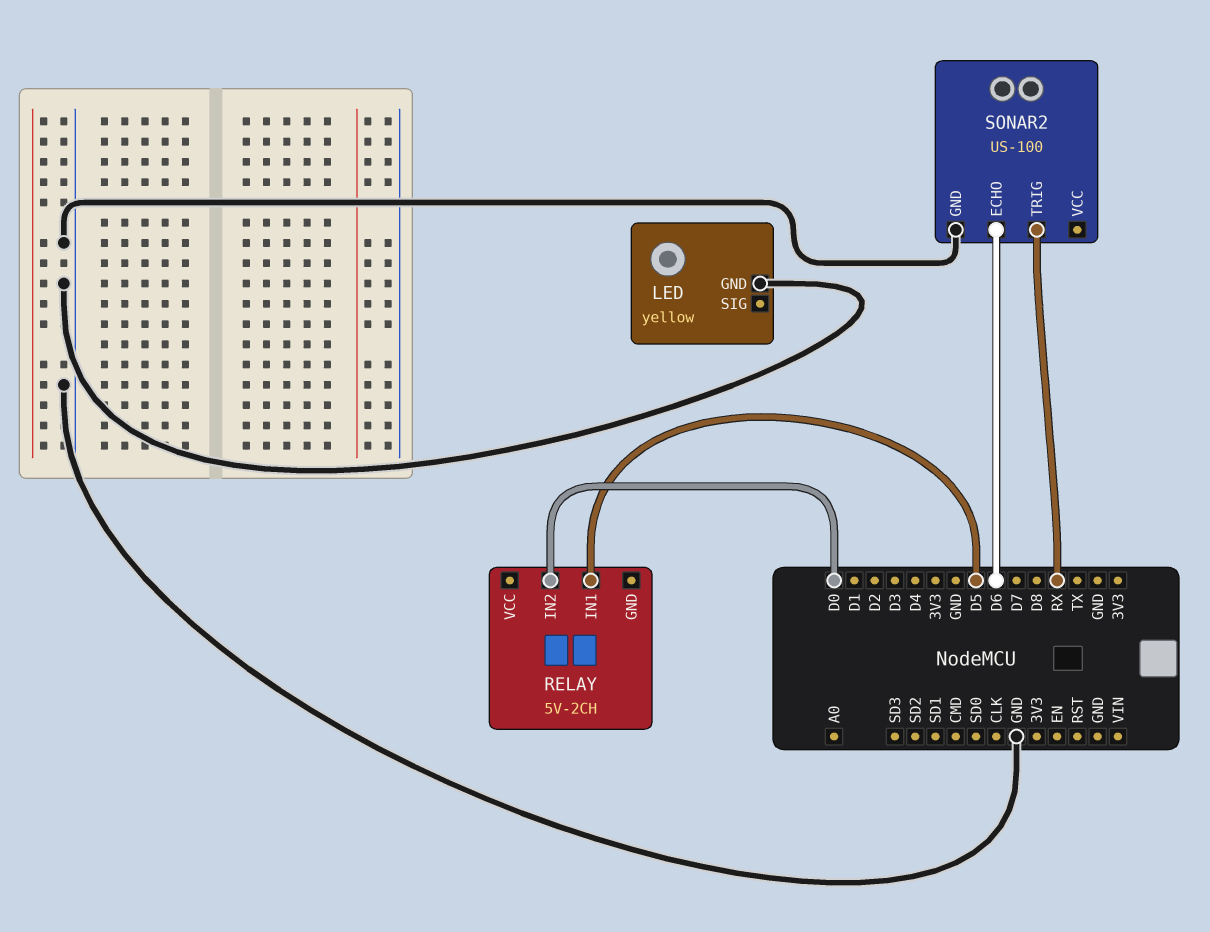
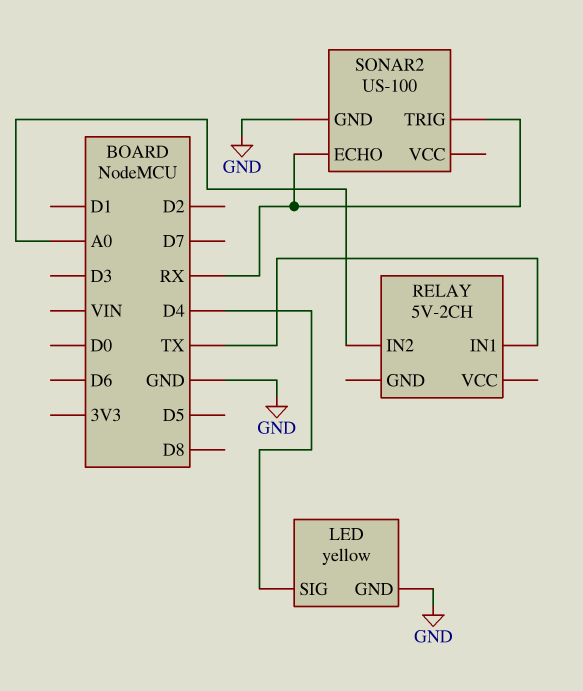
LED pin SIG: none -> D4
RELAY pin IN1: D5 -> TX
RELAY pin IN2: D0 -> A0
SONAR2 pin ECHO: D6 -> RX

